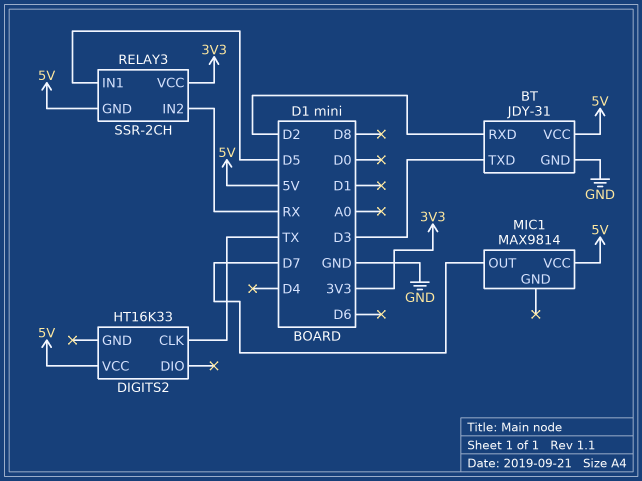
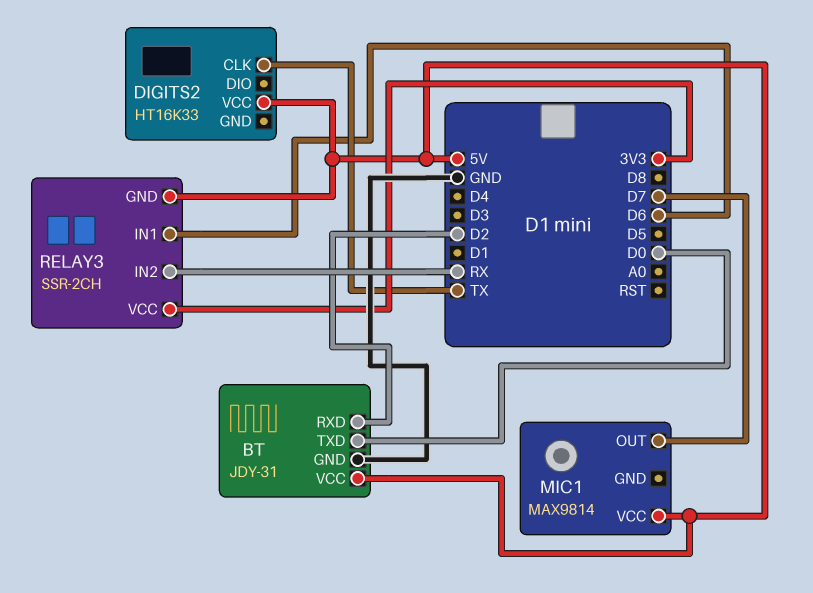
BT pin TXD: D3 -> D0
RELAY3 pin IN1: D5 -> D6

